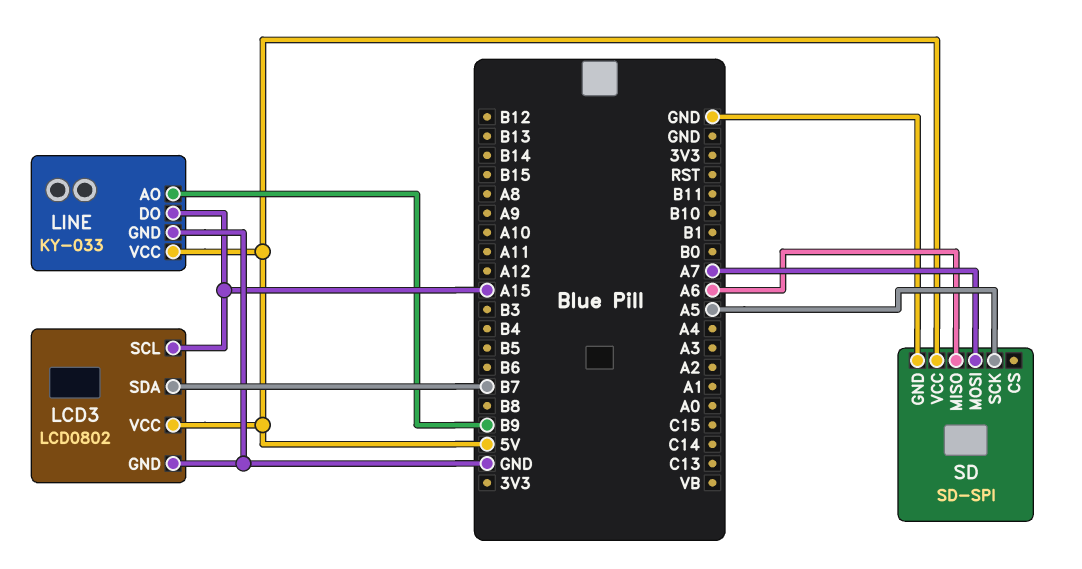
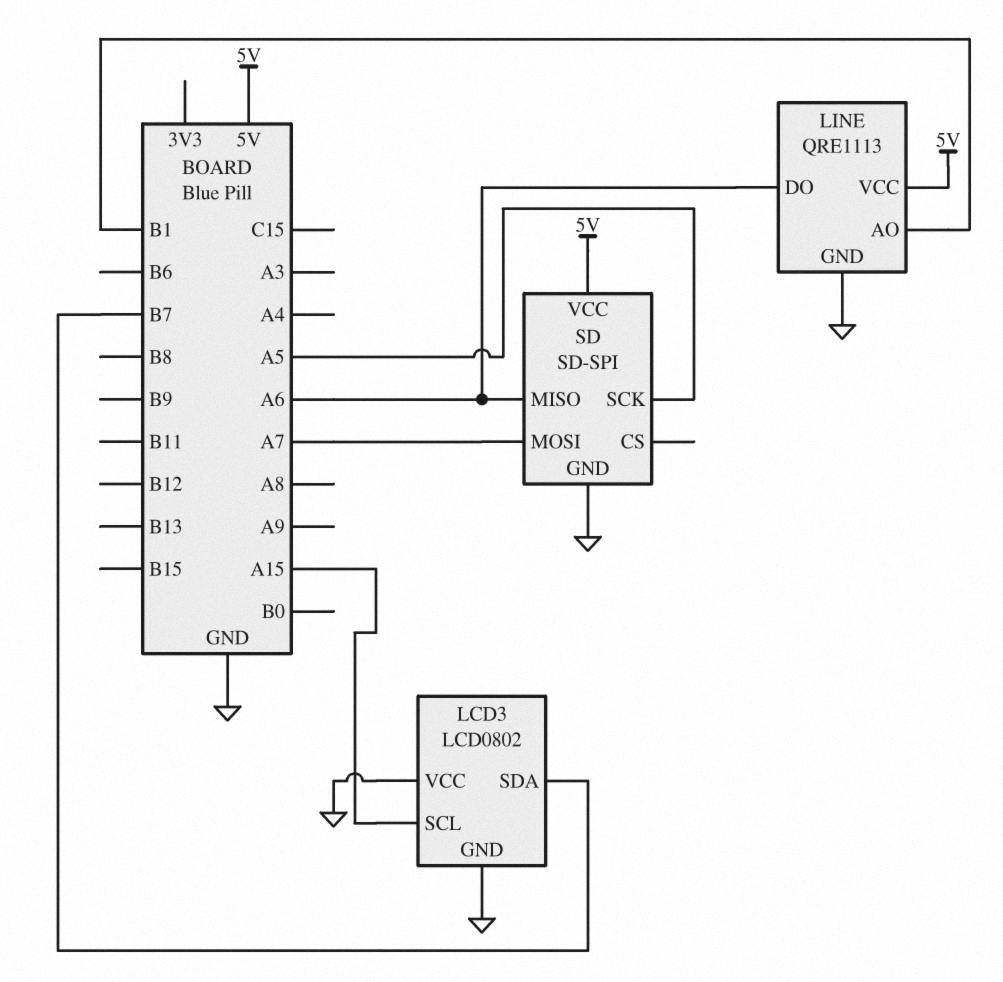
LCD3 pin VCC: 5V -> GND
LINE: KY-033 -> QRE1113
LINE pin AO: B9 -> B1
LINE pin DO: A15 -> A6

